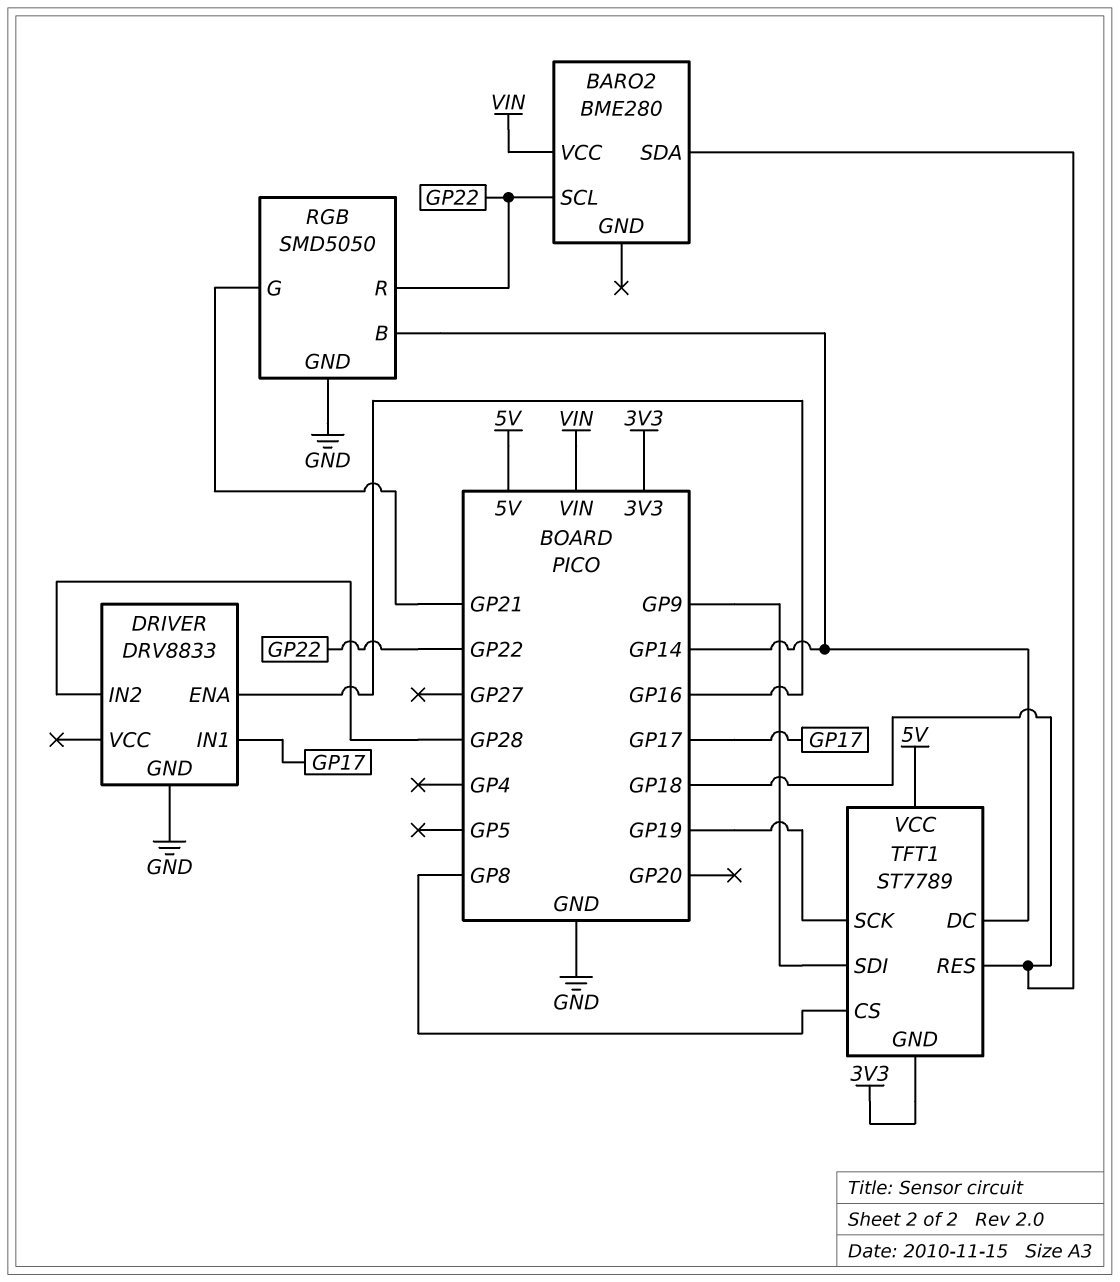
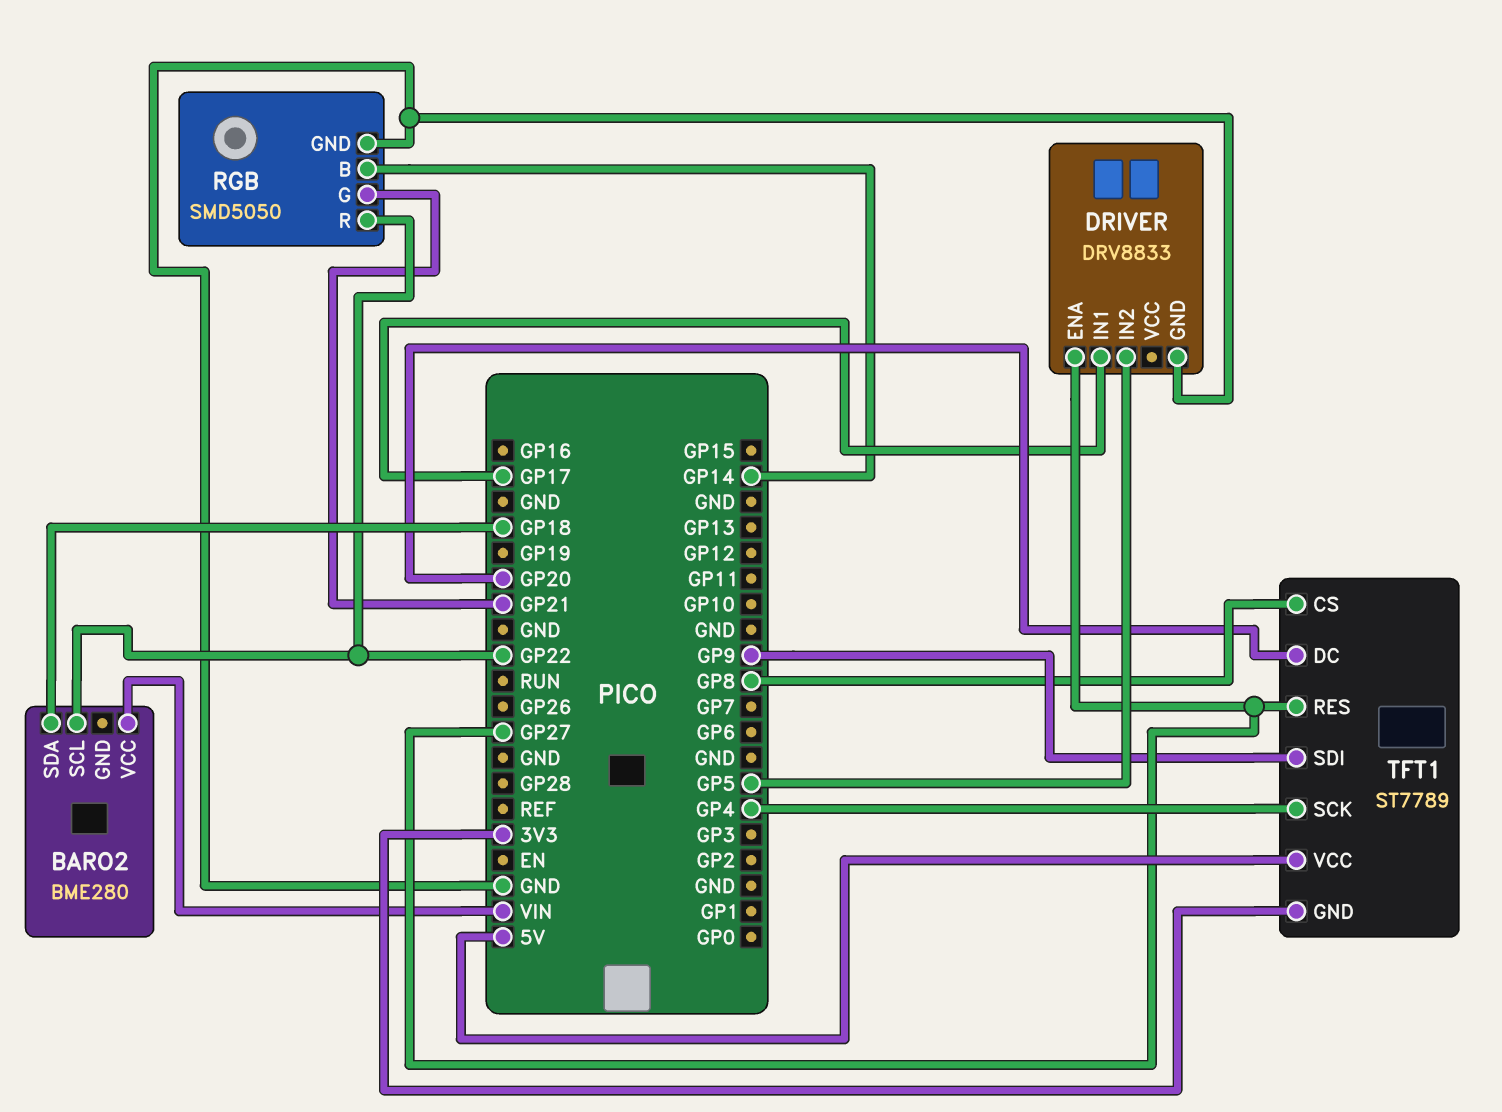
DRIVER pin ENA: GP16 -> GP27
DRIVER pin IN2: GP28 -> GP5
TFT1 pin DC: GP14 -> GP20
TFT1 pin RES: GP18 -> GP27
TFT1 pin SCK: GP19 -> GP4

